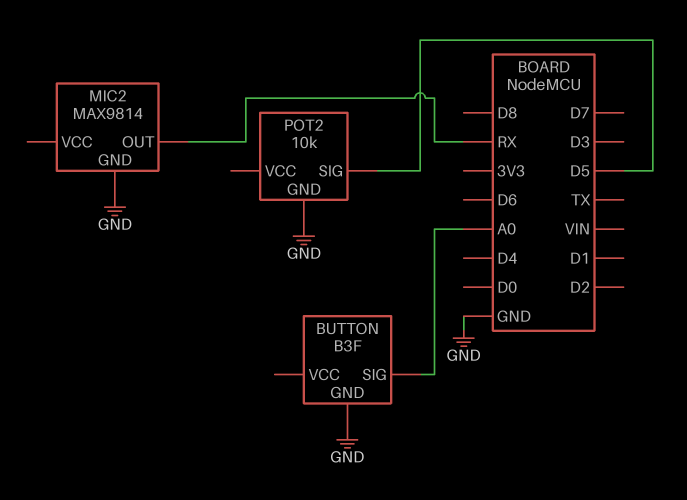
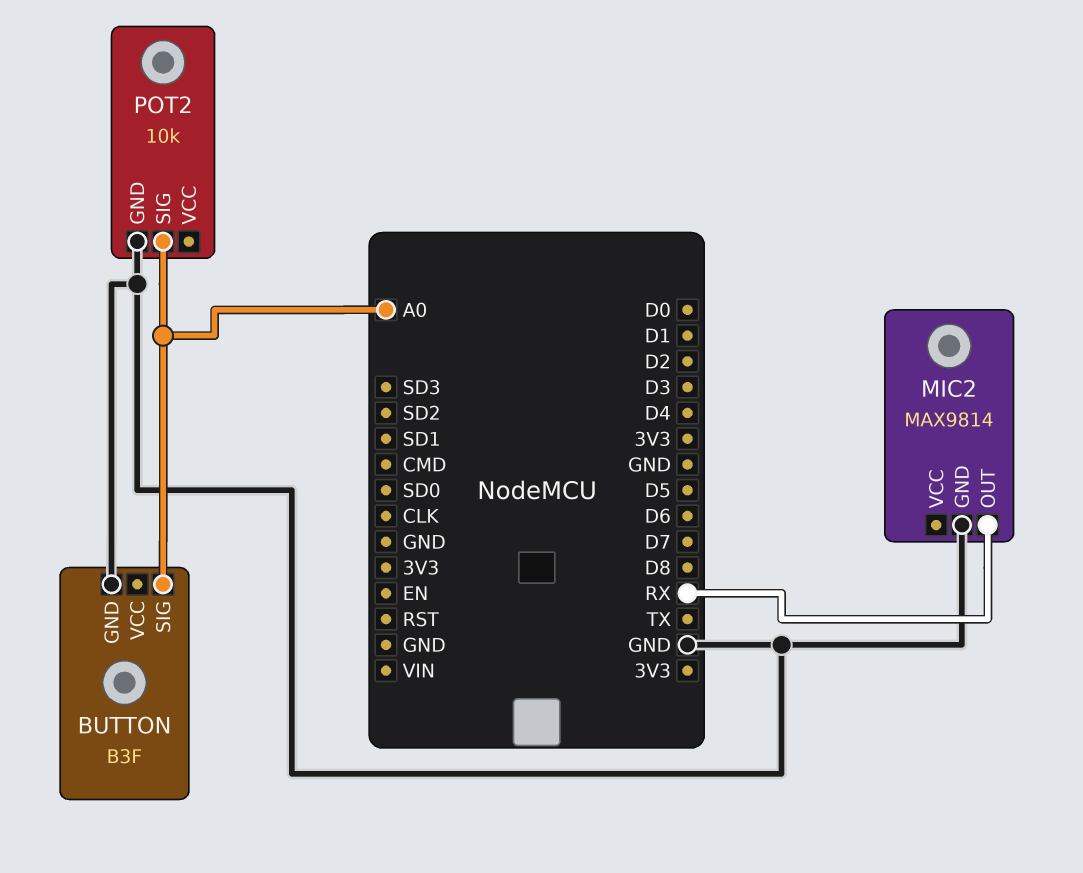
POT2 pin SIG: D5 -> A0

